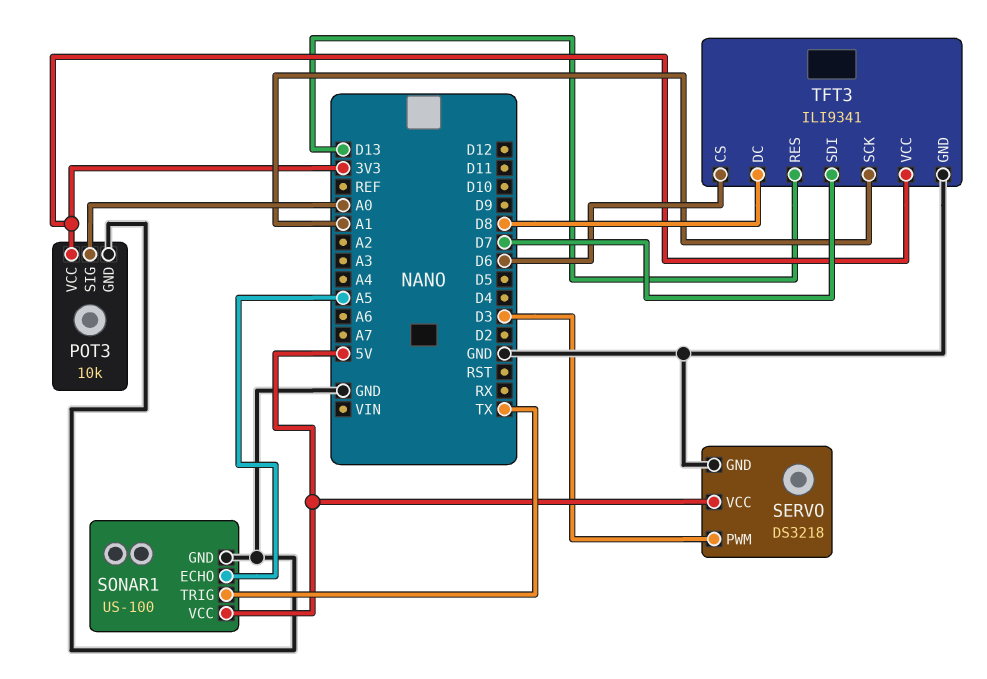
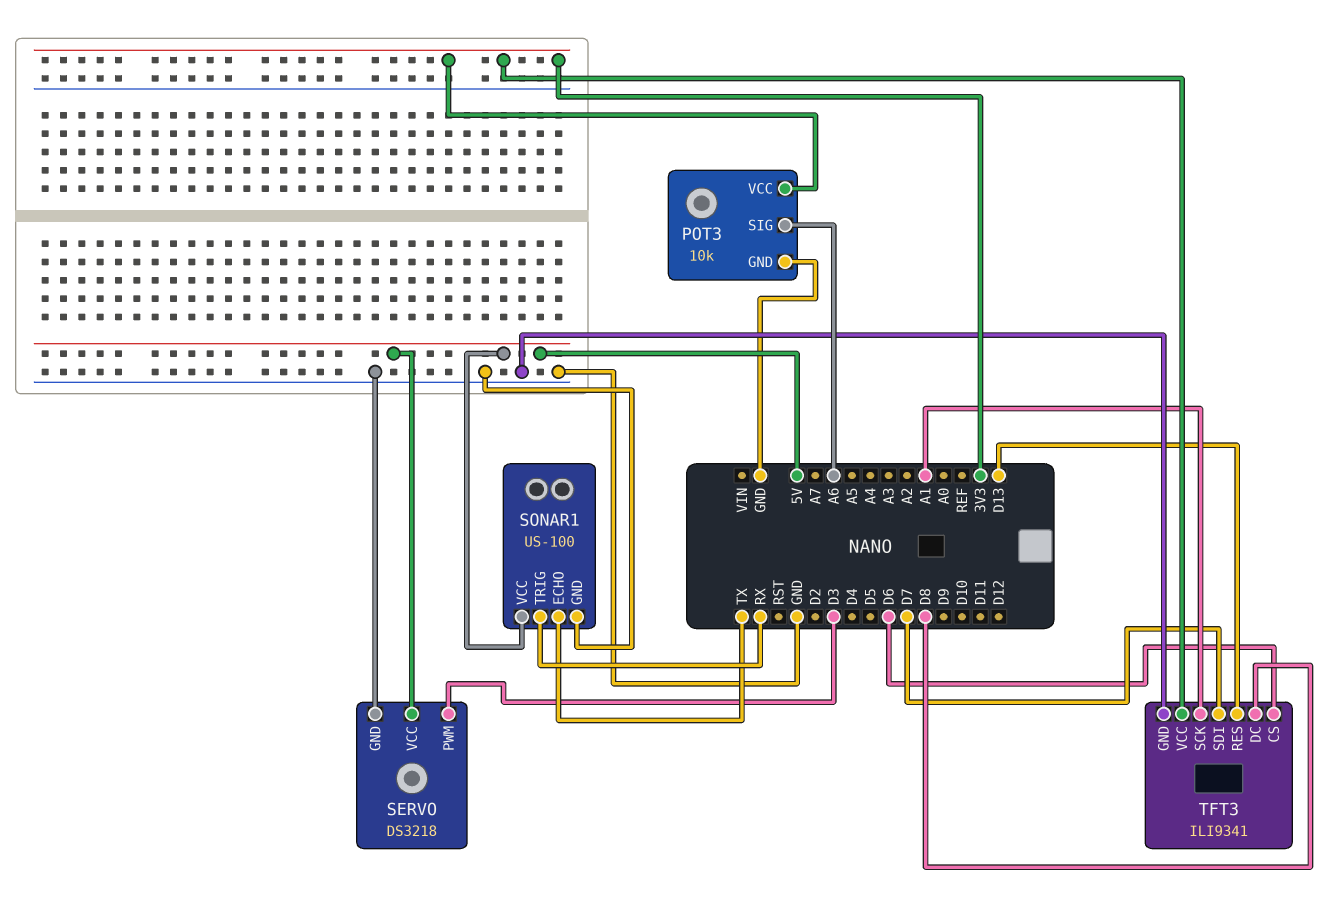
POT3 pin SIG: A0 -> A6
SONAR1 pin ECHO: A5 -> TX
SONAR1 pin TRIG: TX -> RX

